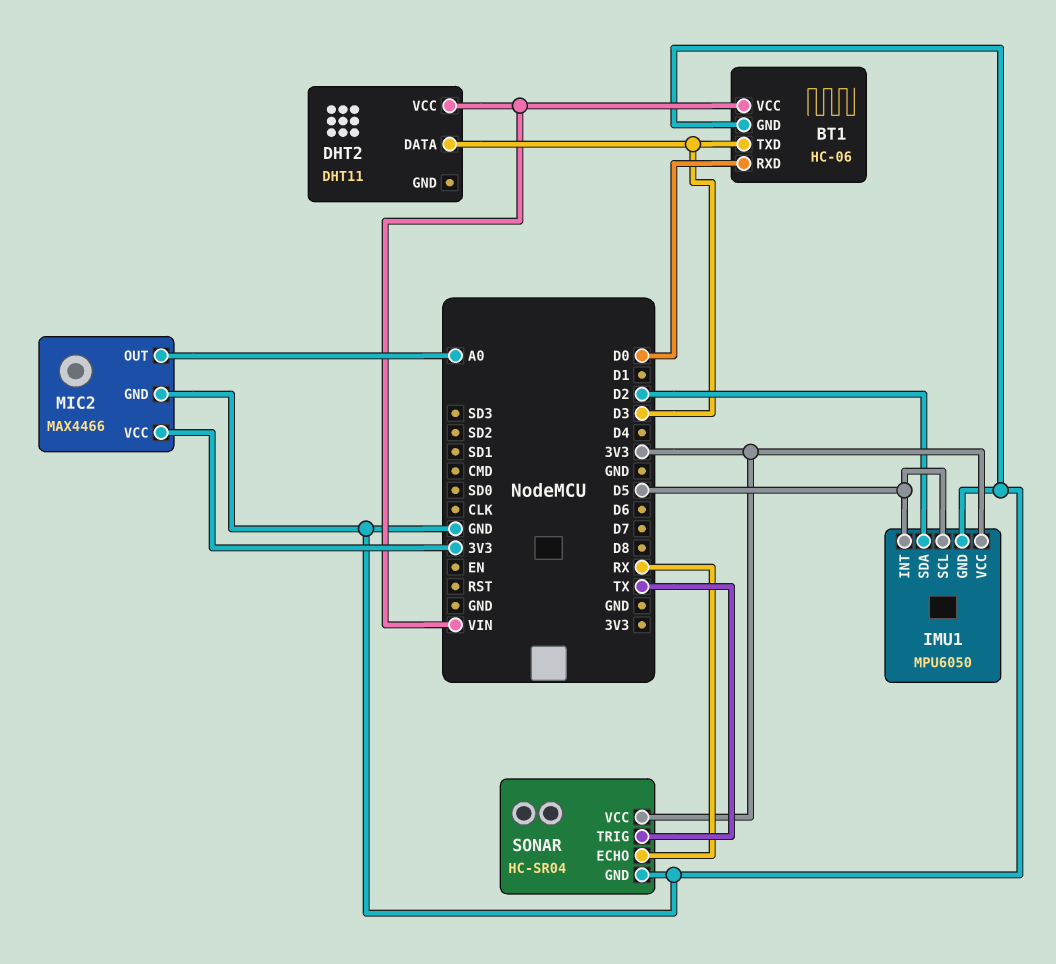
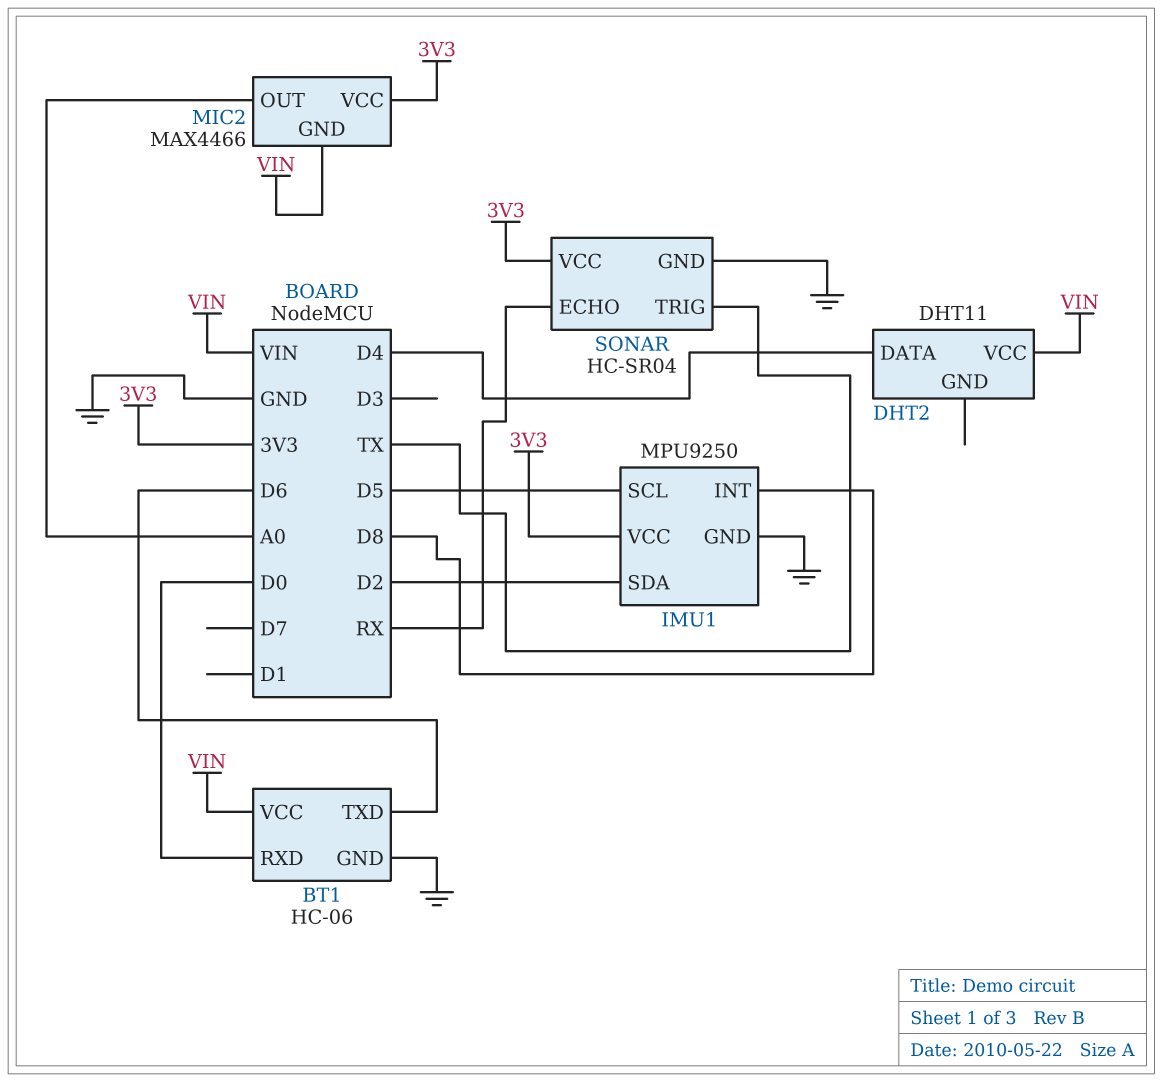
BT1 pin TXD: D3 -> D6
DHT2 pin DATA: D3 -> D4
IMU1: MPU6050 -> MPU9250
IMU1 pin INT: D5 -> D8
MIC2 pin GND: GND -> VIN

